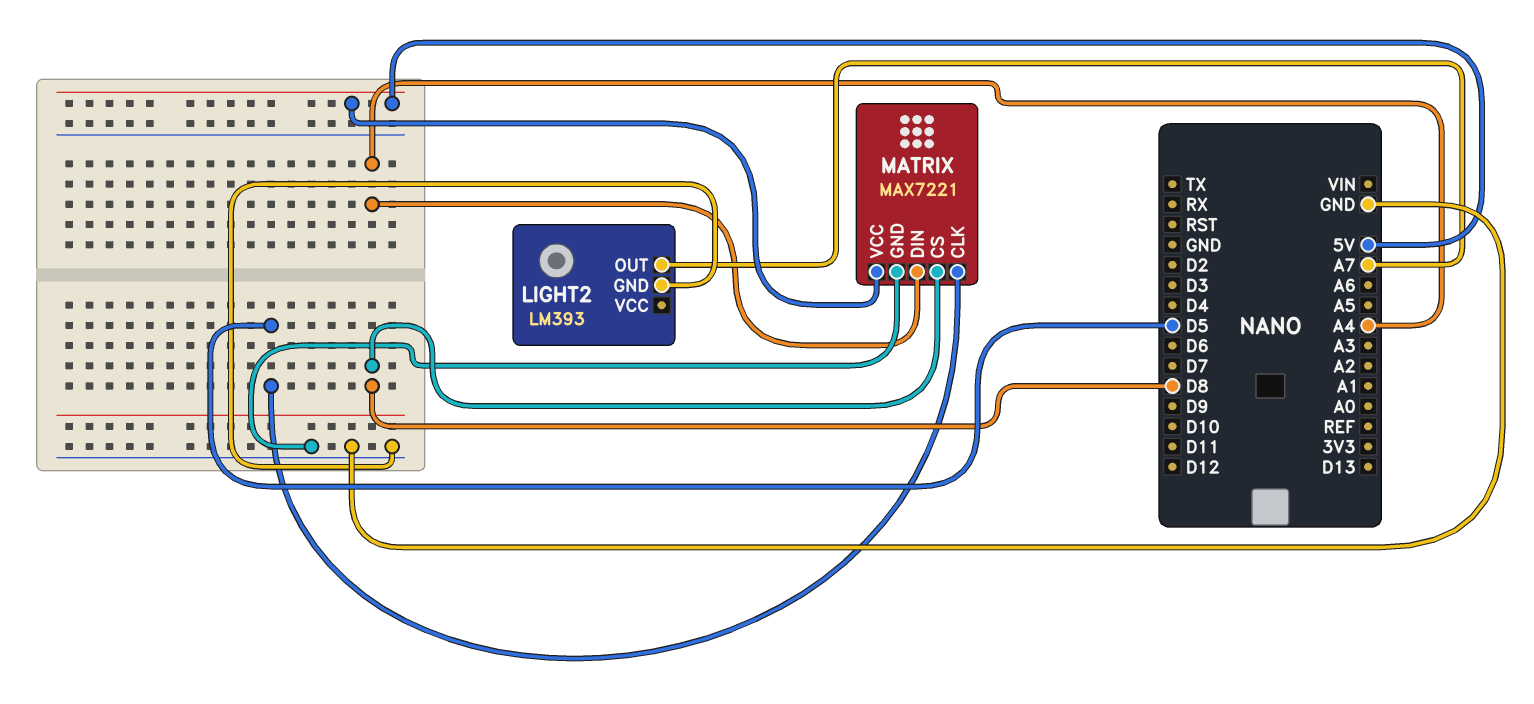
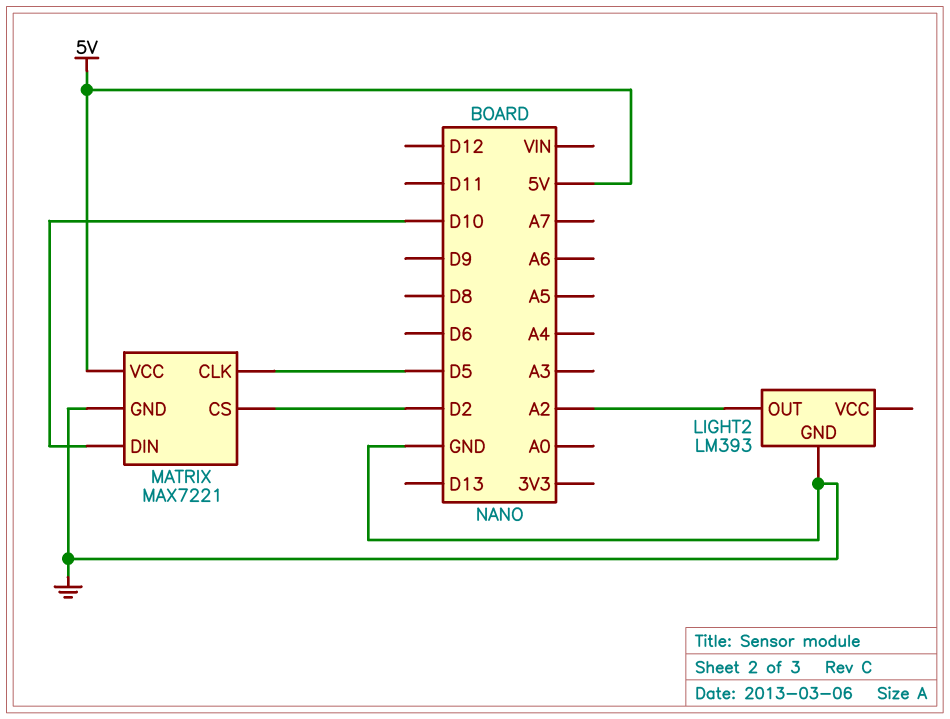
LIGHT2 pin OUT: A7 -> A2
MATRIX pin CS: D8 -> D2
MATRIX pin DIN: A4 -> D10

